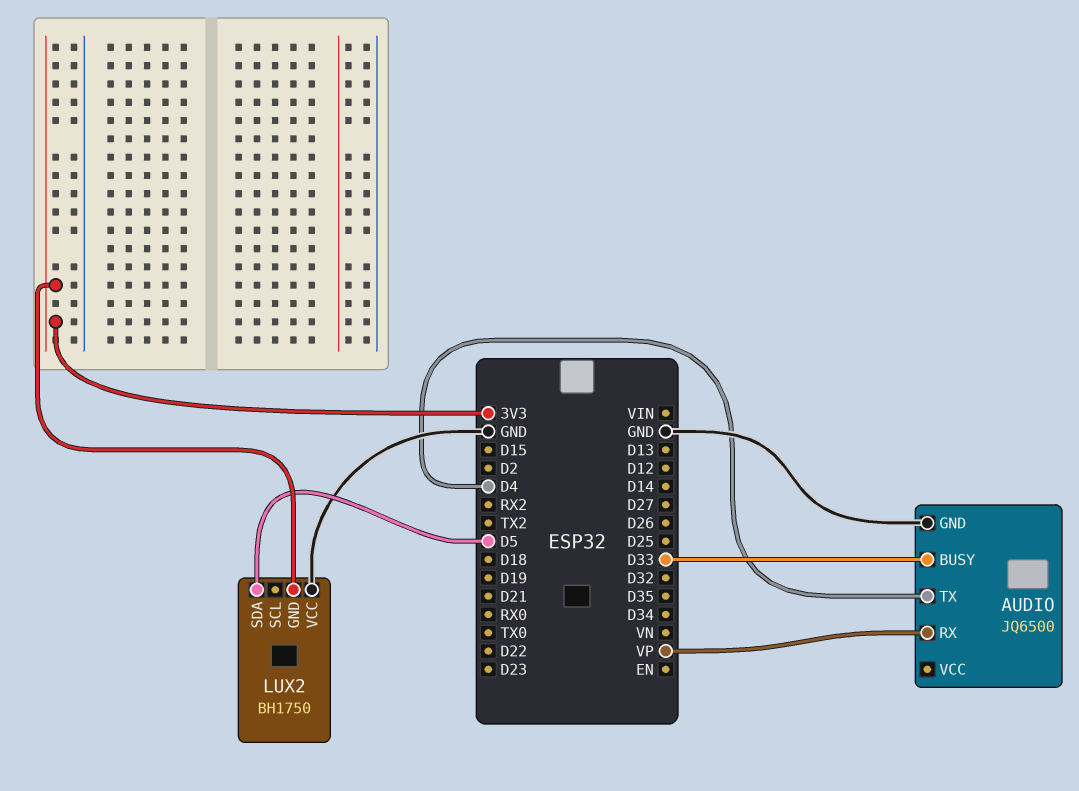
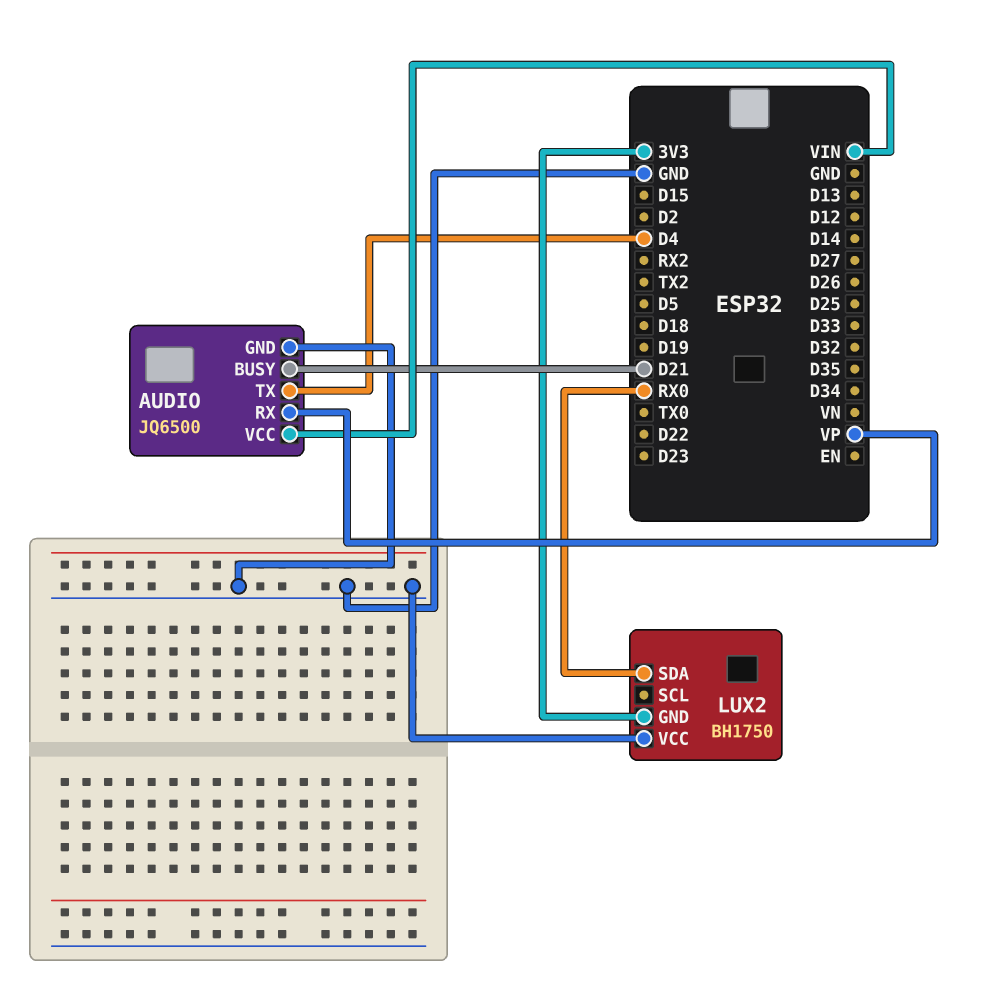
AUDIO pin BUSY: D33 -> D21
AUDIO pin VCC: none -> VIN
LUX2 pin SDA: D5 -> RX0

